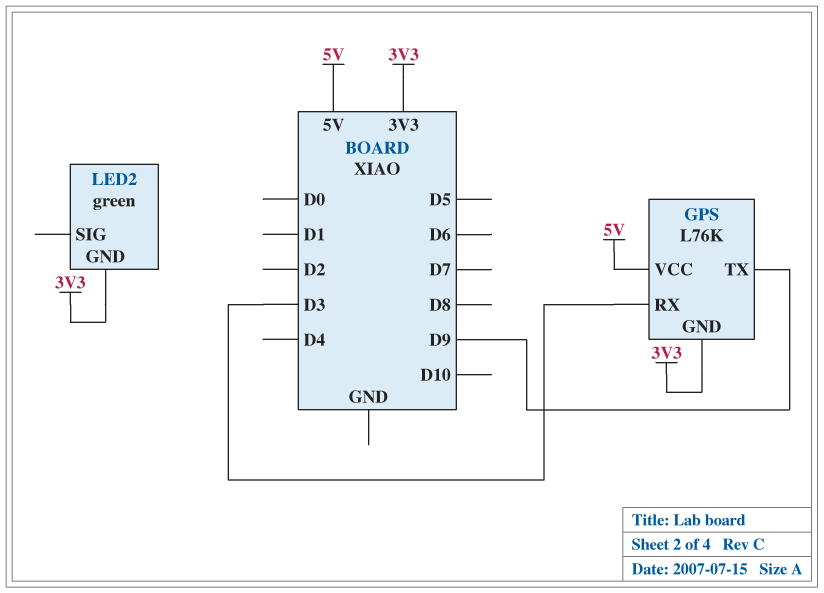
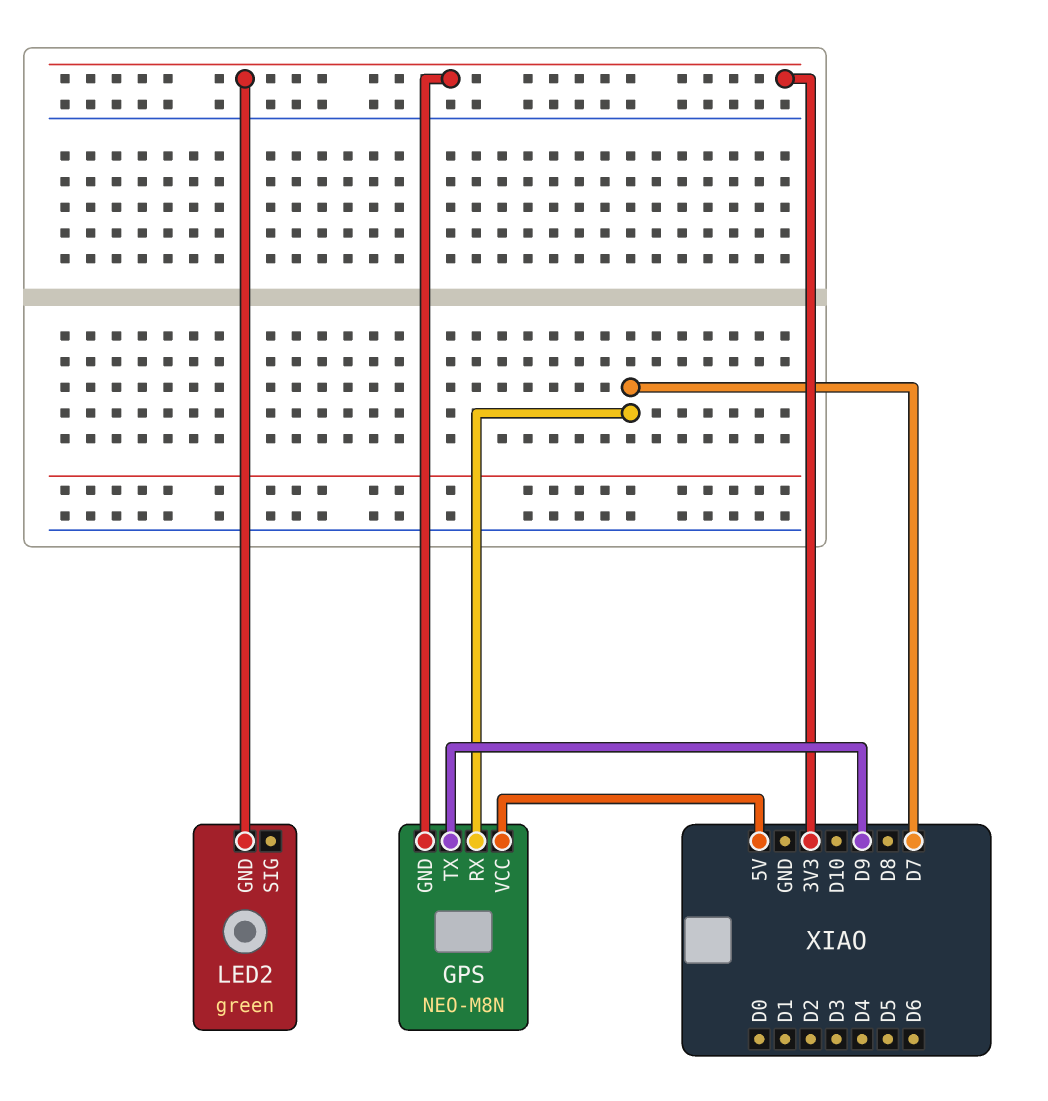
GPS: L76K -> NEO-M8N
GPS pin RX: D3 -> D7

